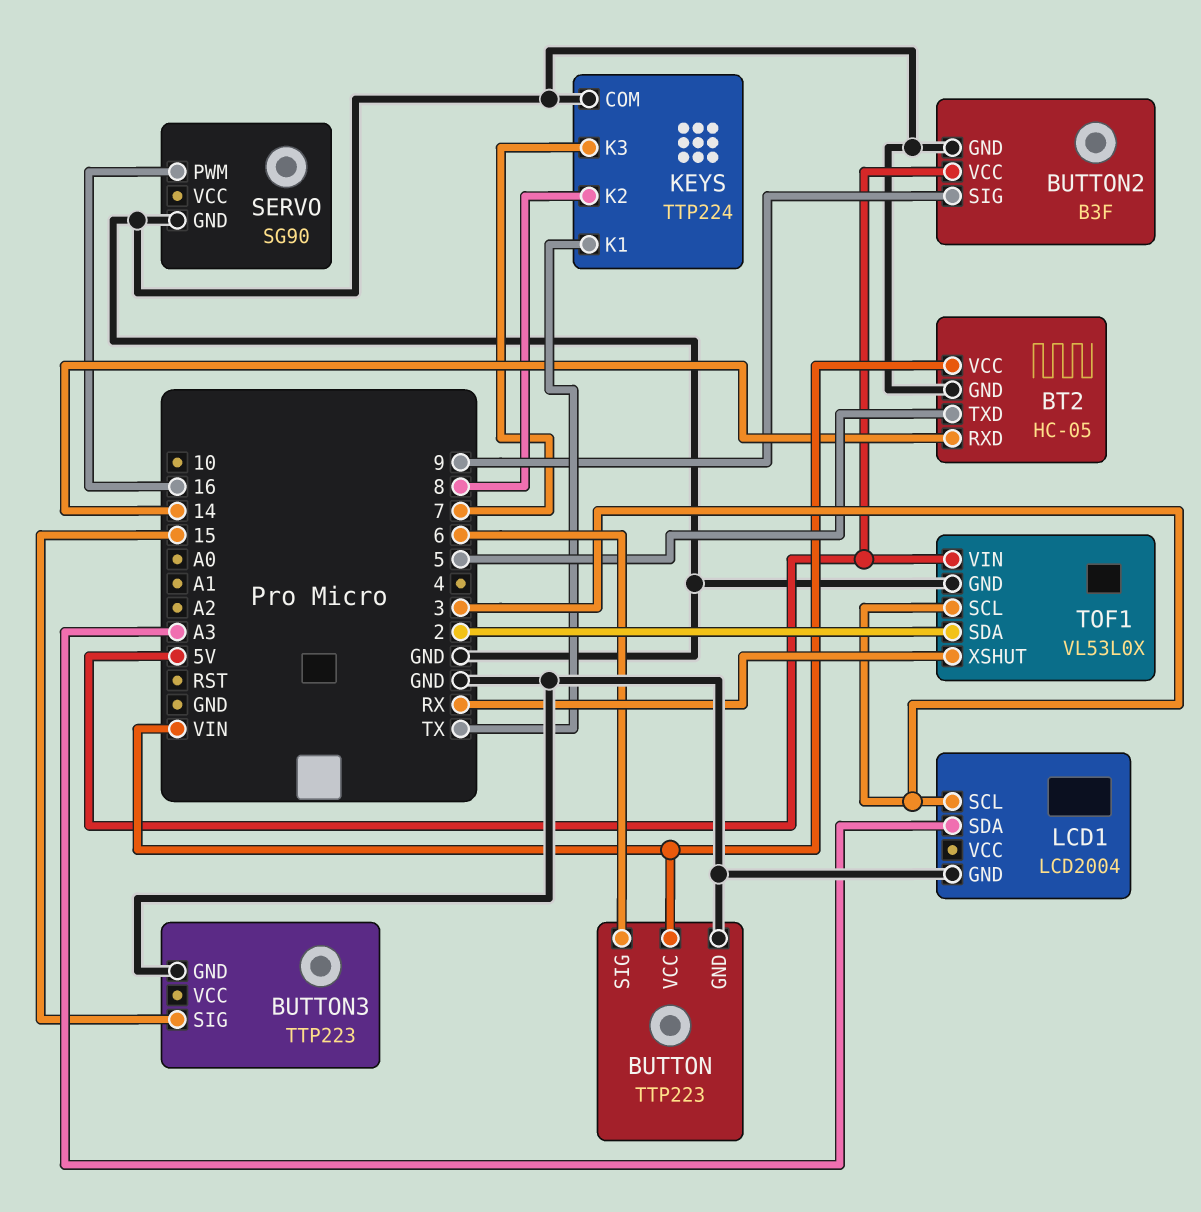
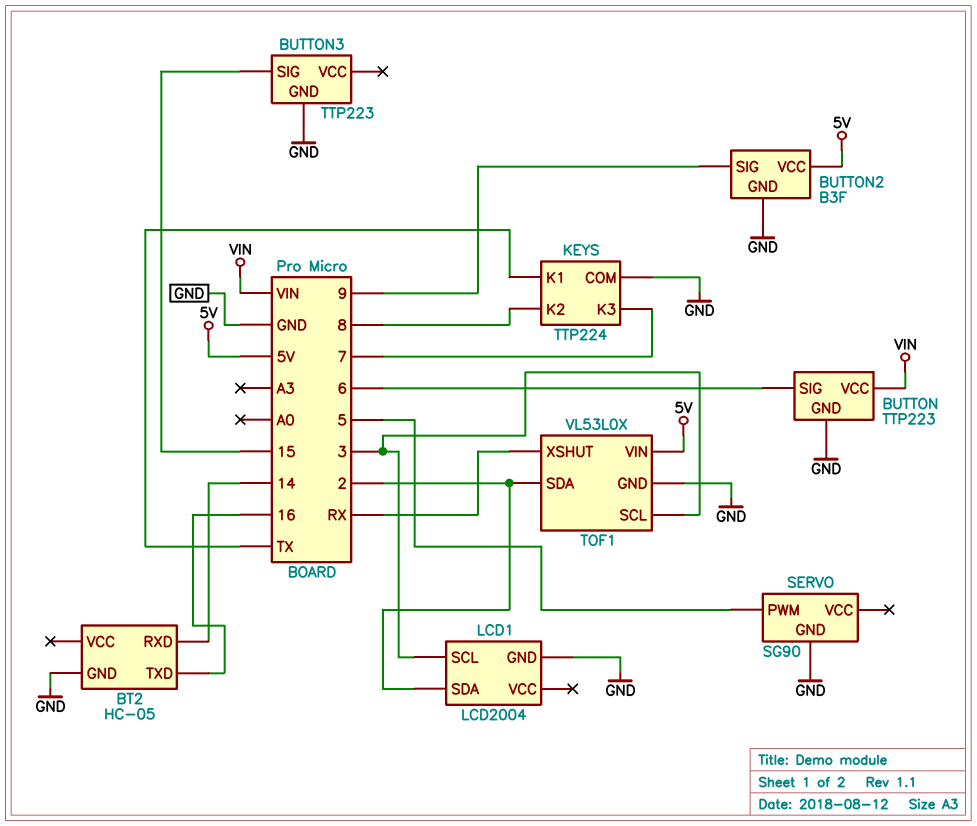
BT2 pin TXD: 5 -> 16
BT2 pin VCC: VIN -> none
LCD1 pin SDA: A3 -> 2
SERVO pin PWM: 16 -> 5

